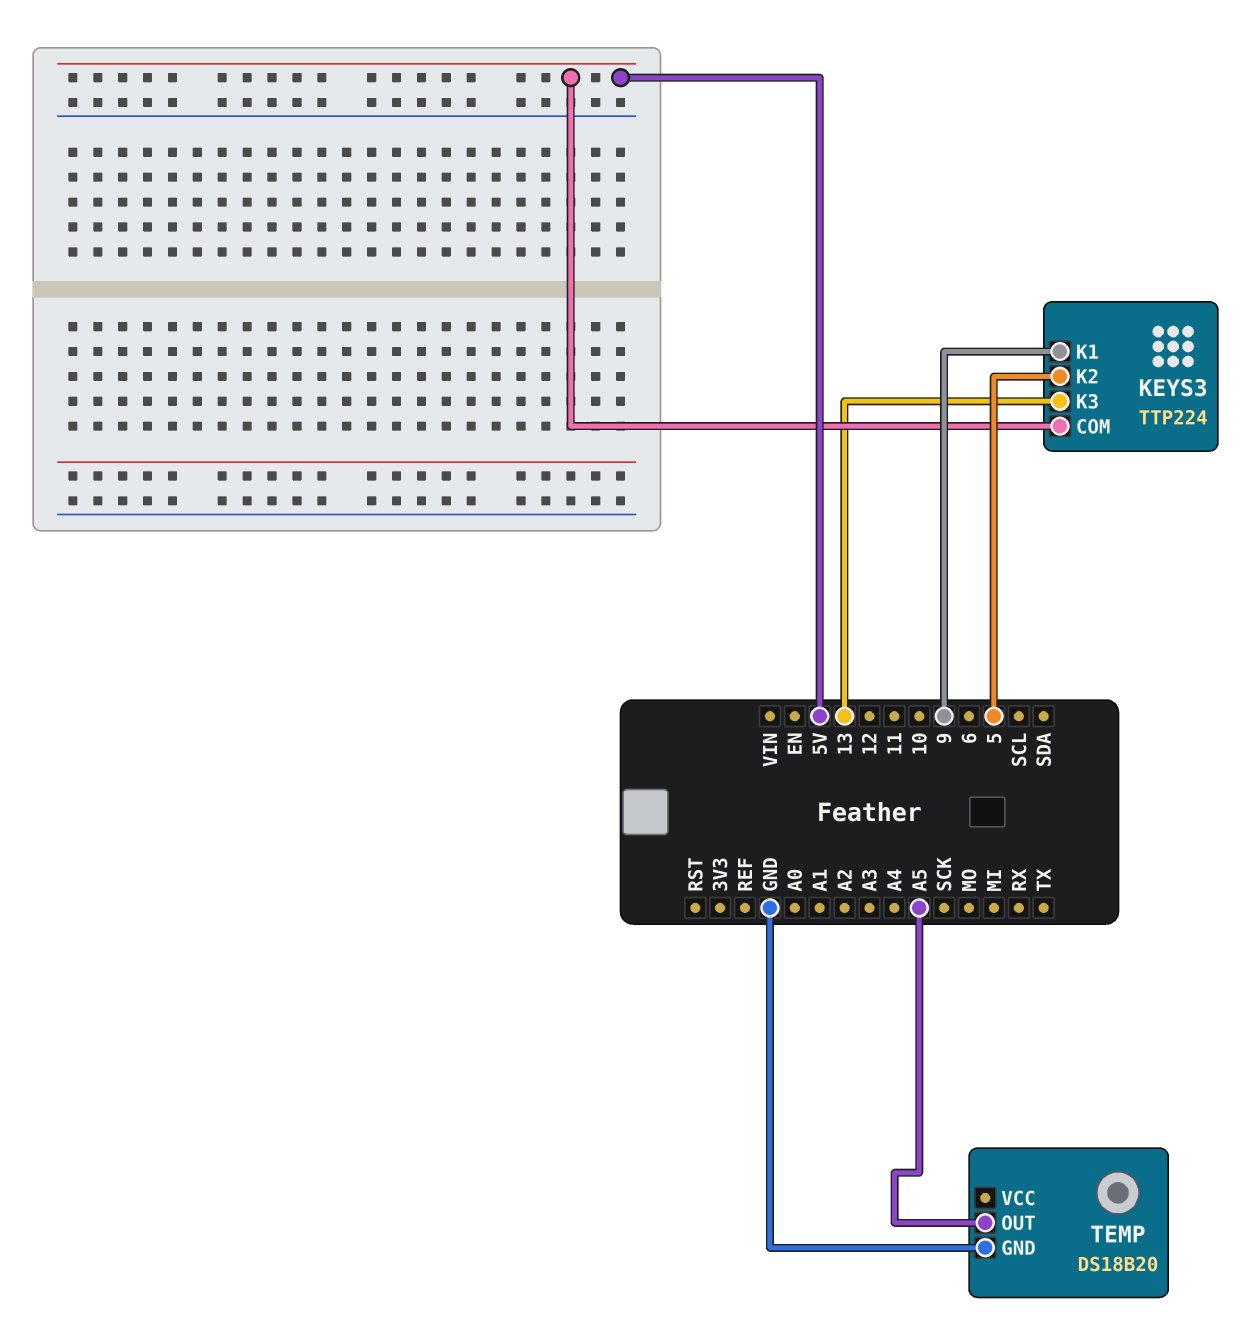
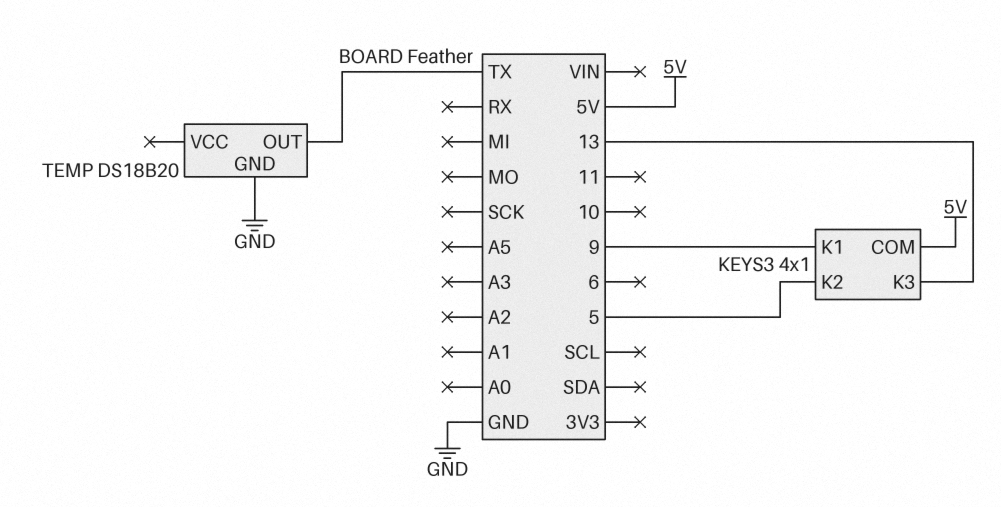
KEYS3: TTP224 -> 4x1
TEMP pin OUT: A5 -> TX

